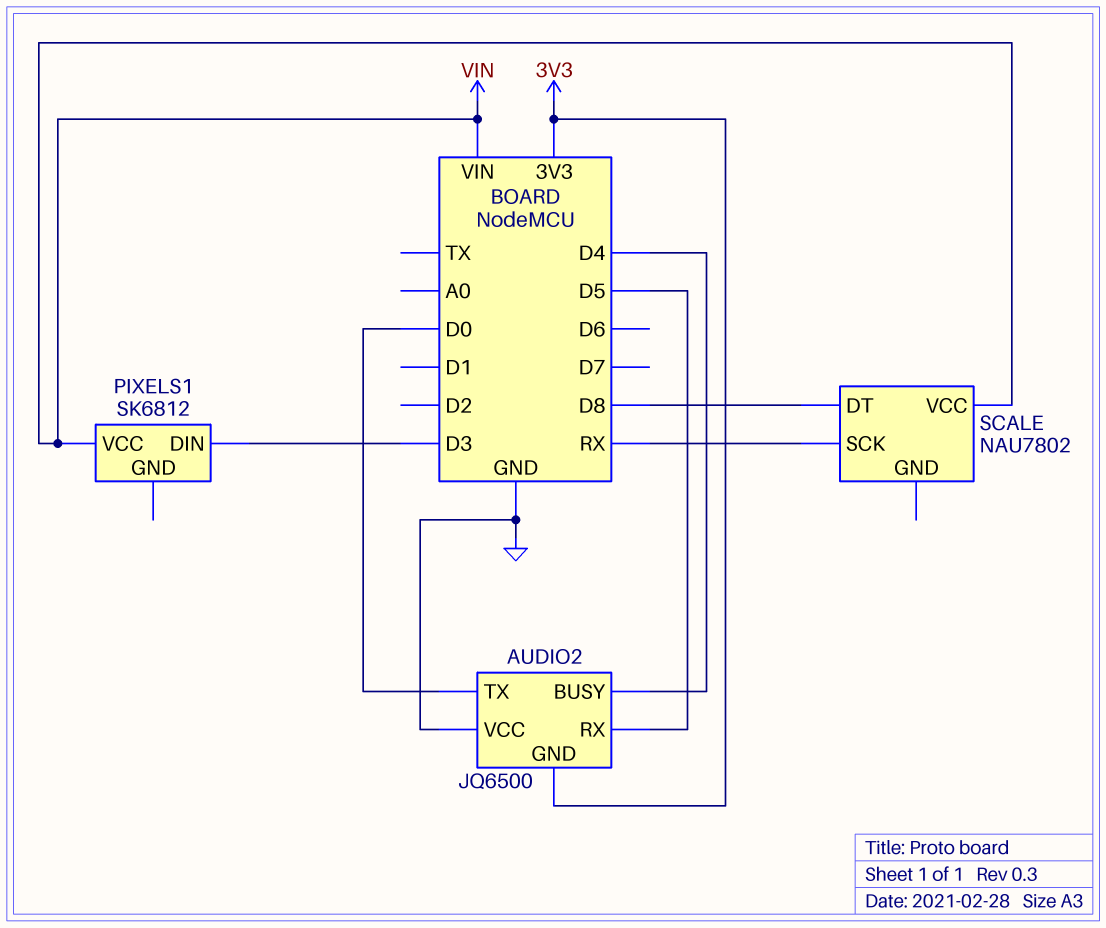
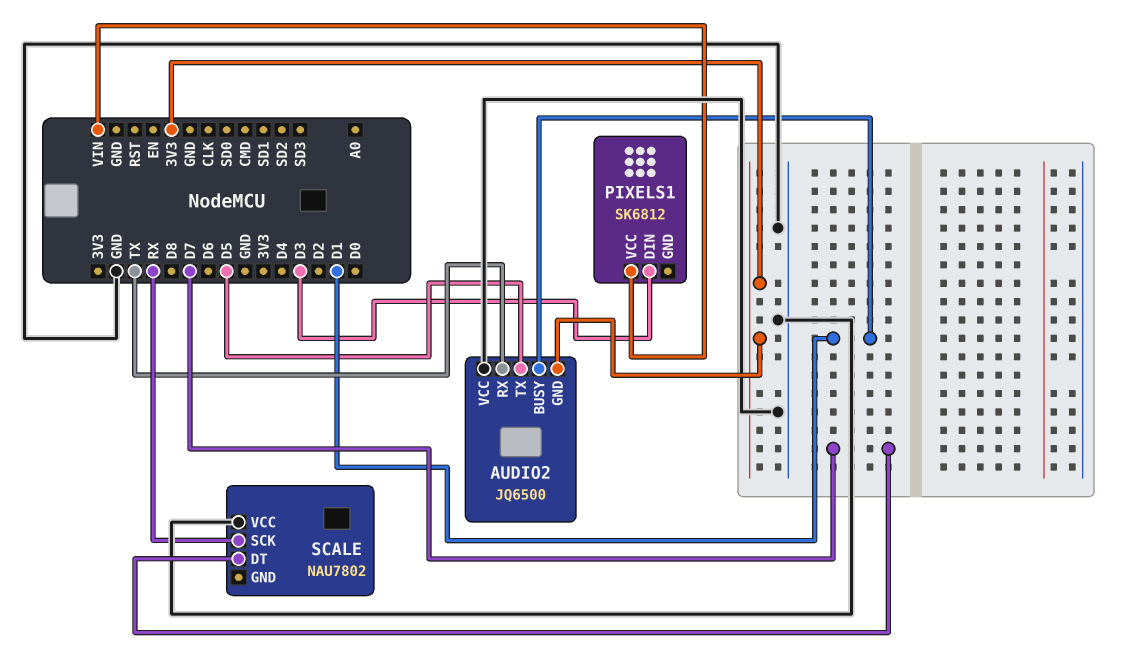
AUDIO2 pin BUSY: D4 -> D1
AUDIO2 pin RX: D5 -> TX
AUDIO2 pin TX: D0 -> D5
SCALE pin DT: D8 -> D7
SCALE pin VCC: VIN -> GND

